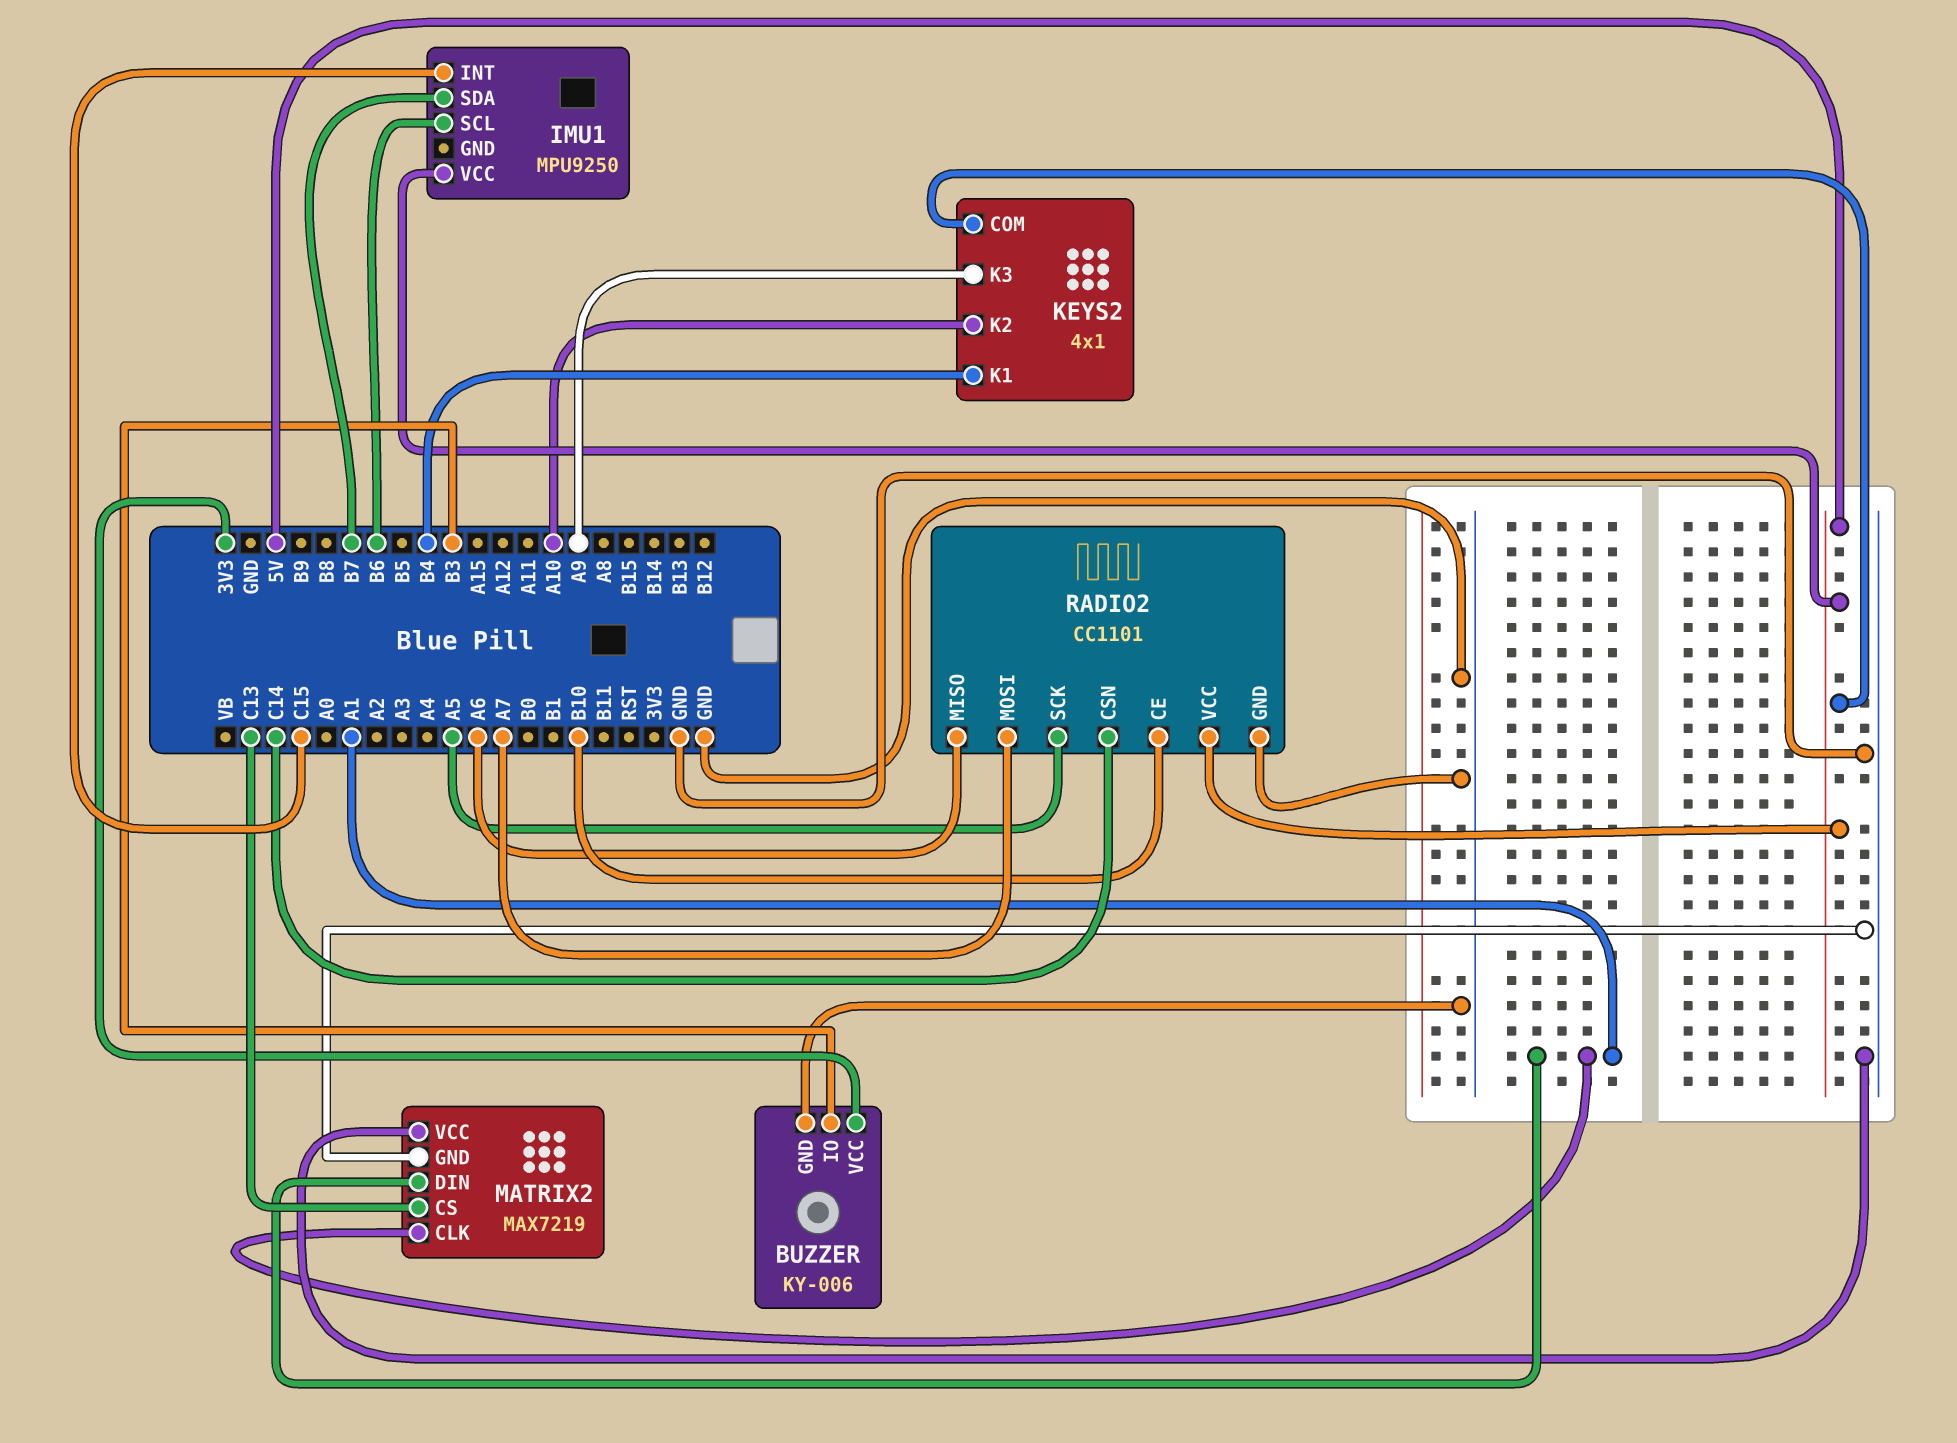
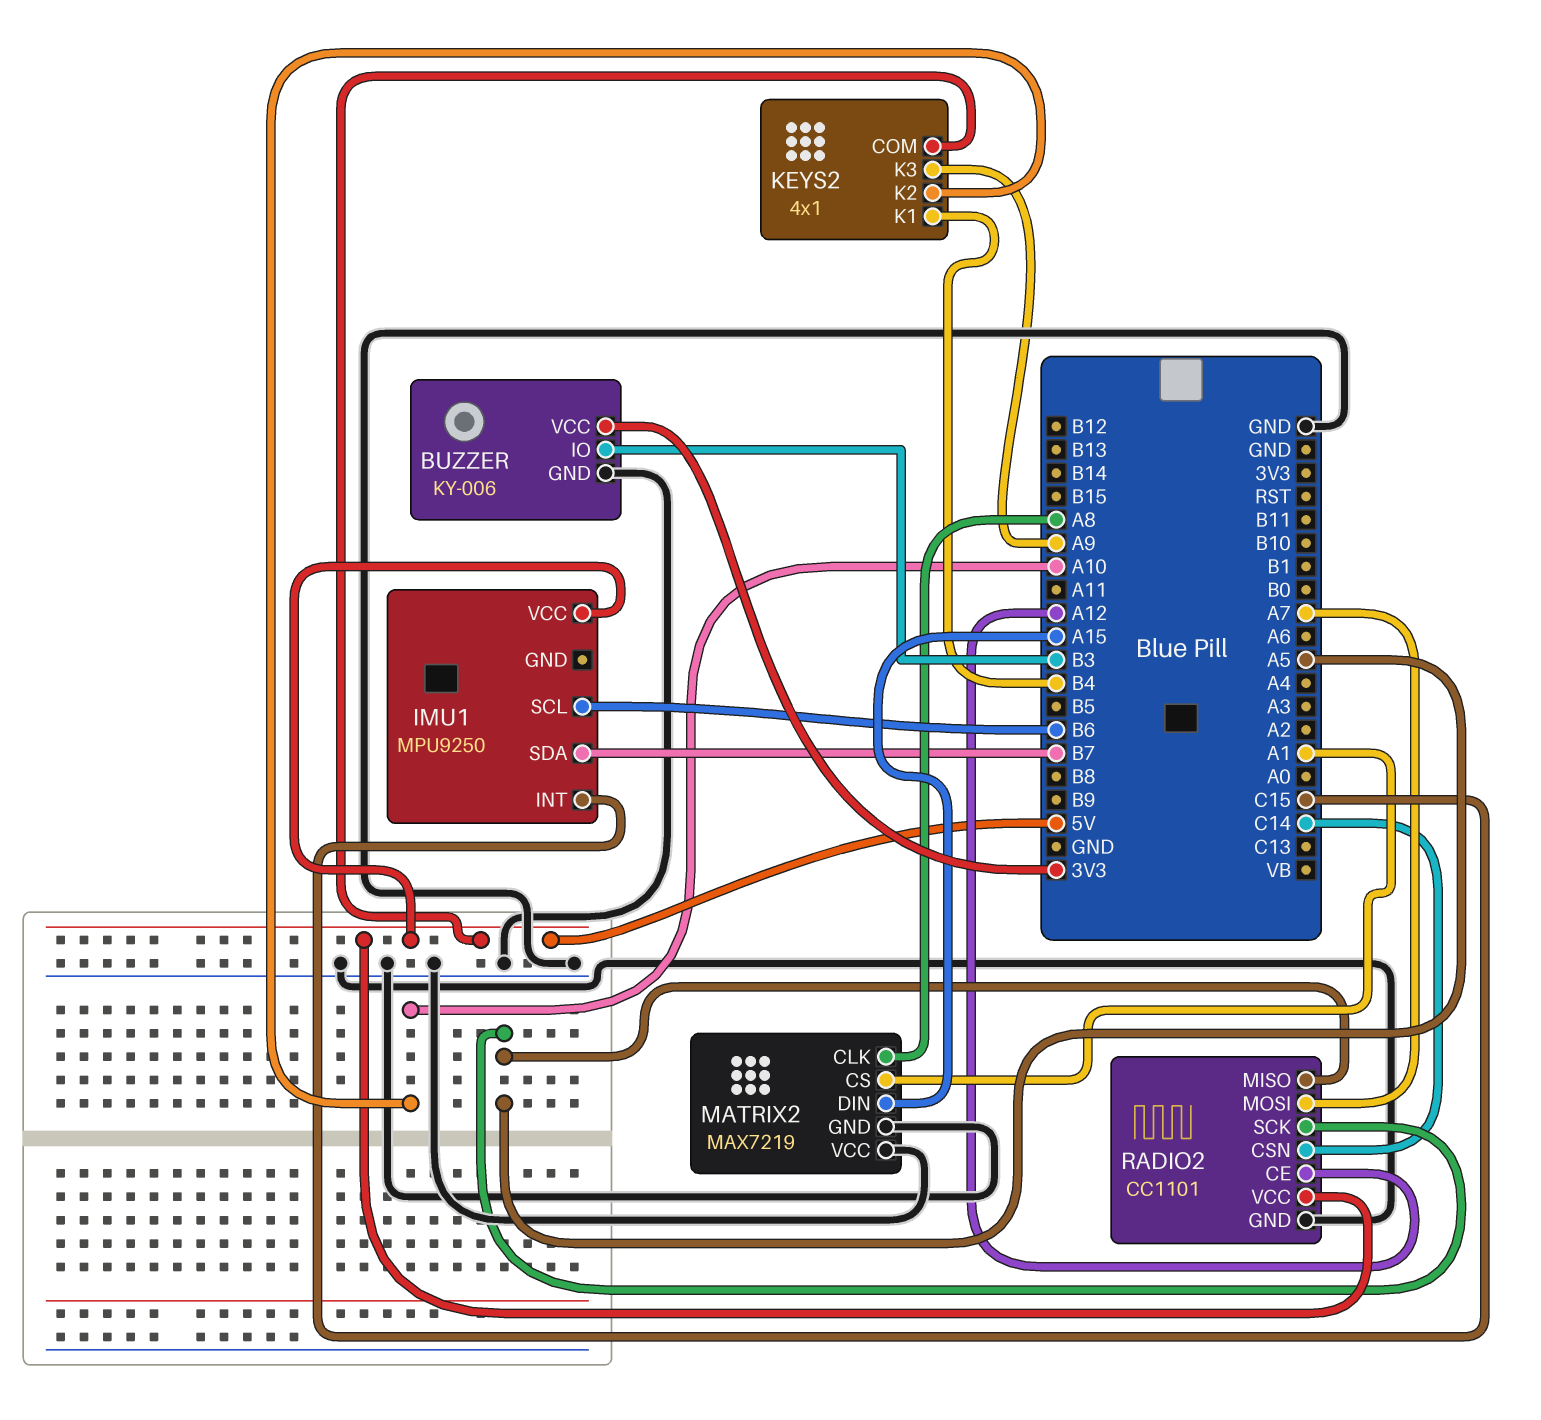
MATRIX2 pin CLK: A1 -> A8
MATRIX2 pin CS: C13 -> A1
MATRIX2 pin DIN: A1 -> A15
RADIO2 pin CE: B10 -> A12
RADIO2 pin MISO: A6 -> A5

